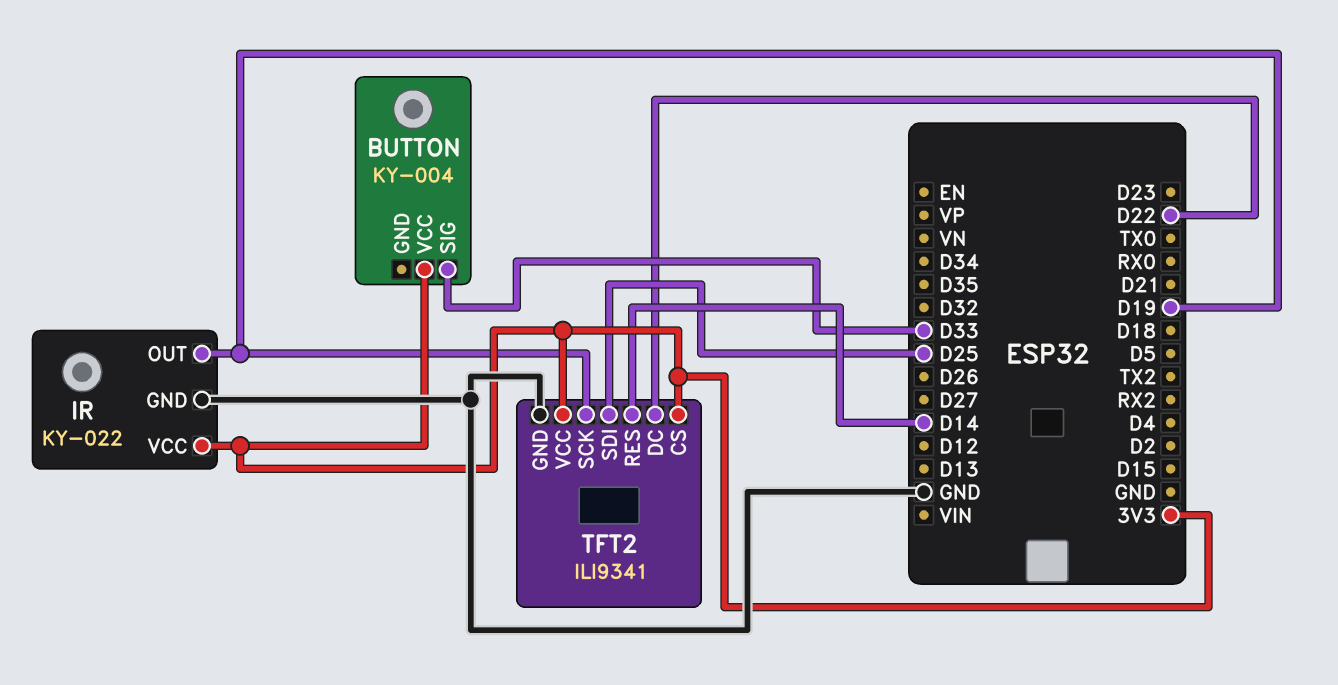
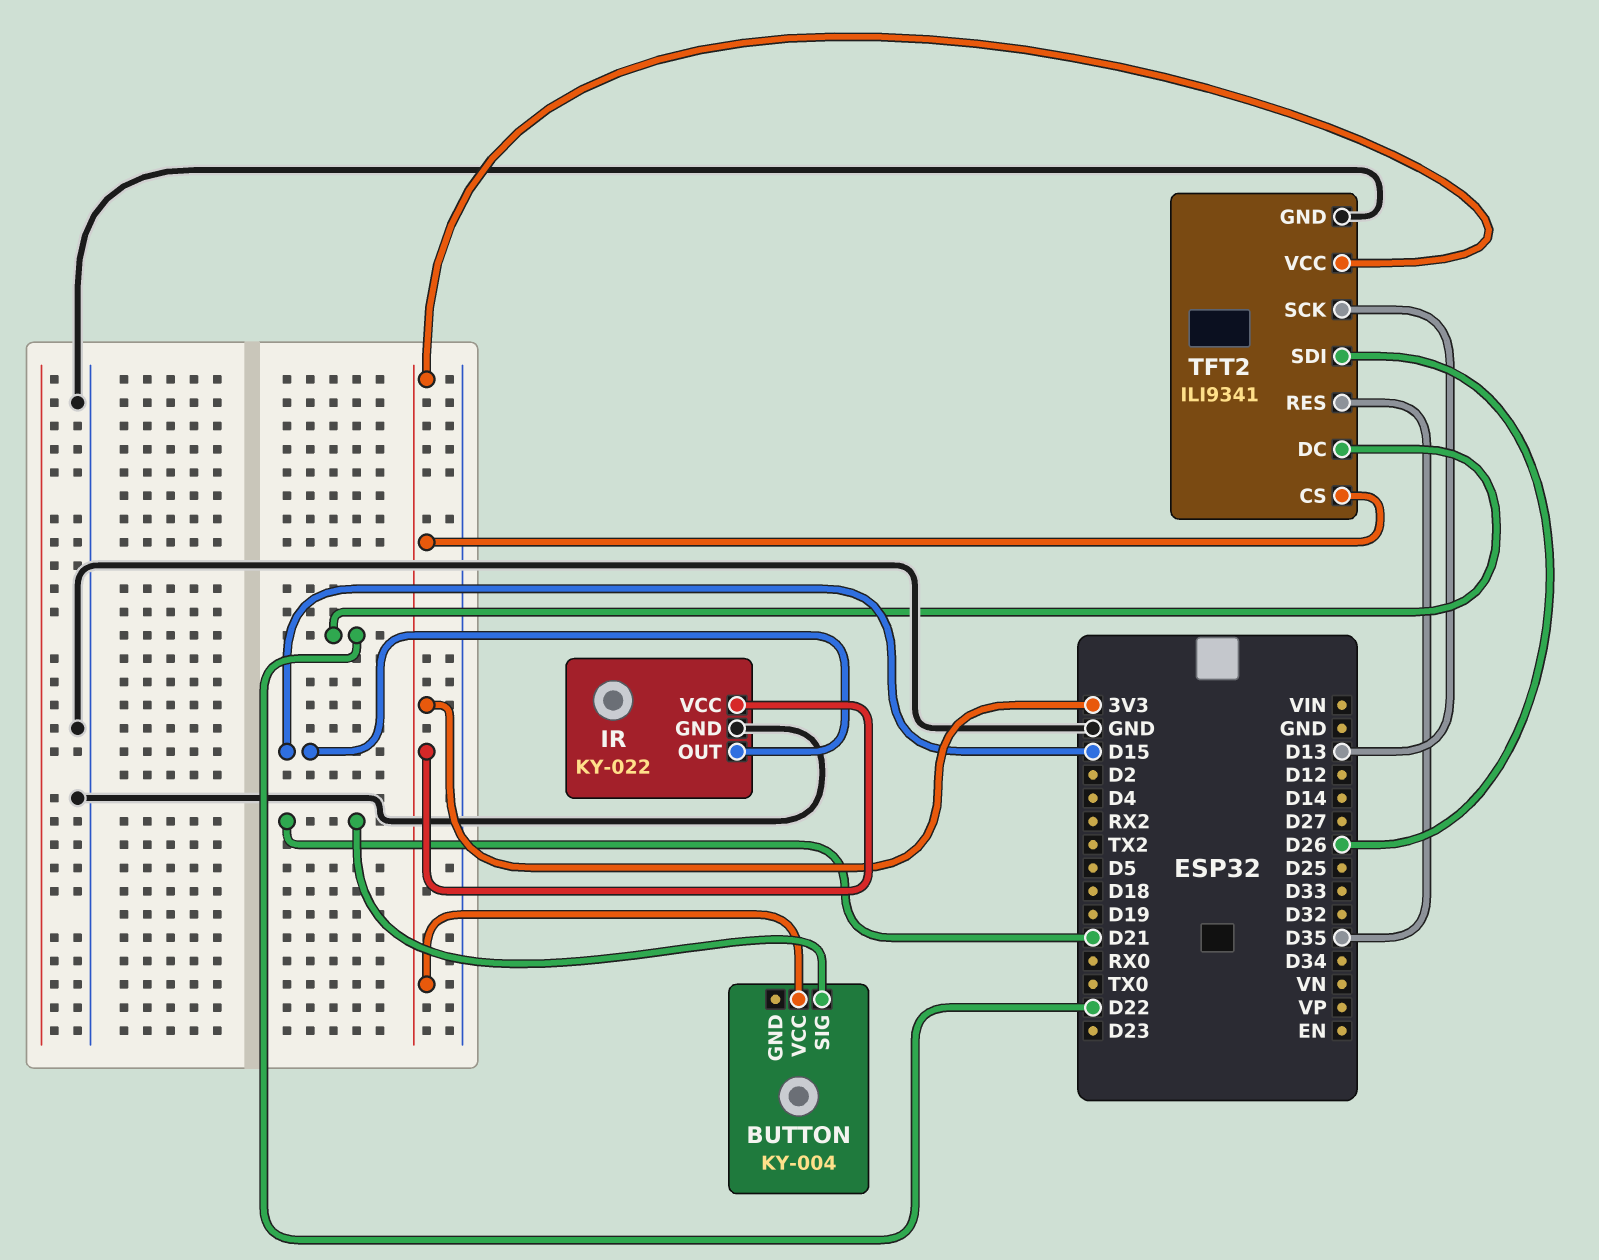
BUTTON pin SIG: D33 -> D21
IR pin OUT: D19 -> D15
TFT2 pin RES: D14 -> D35
TFT2 pin SCK: D19 -> D13
TFT2 pin SDI: D25 -> D26

